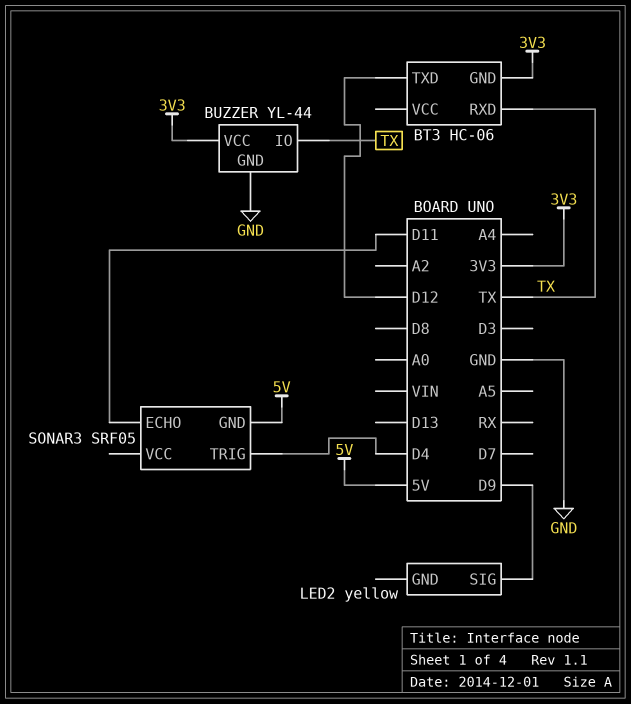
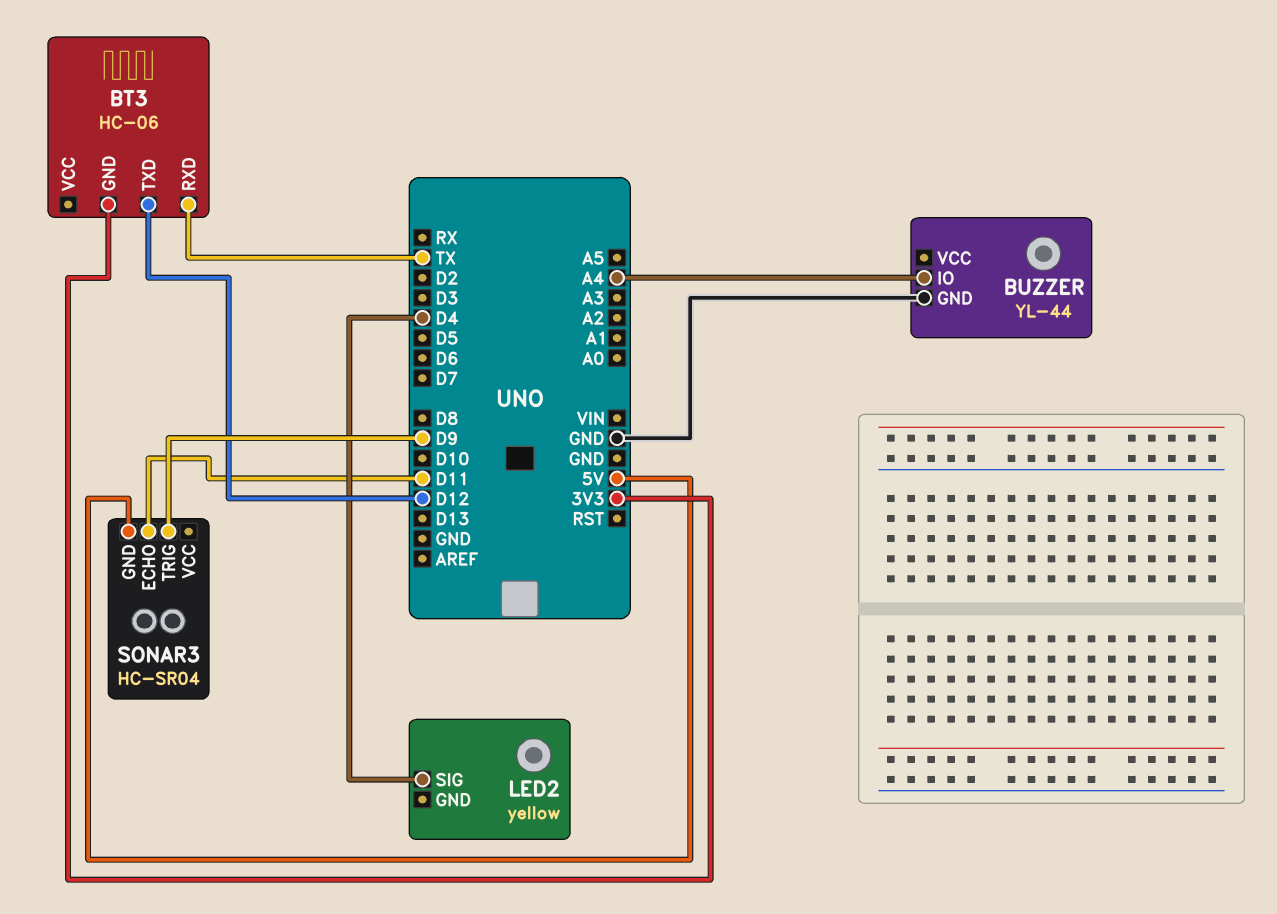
BUZZER pin IO: TX -> A4
BUZZER pin VCC: 3V3 -> none
LED2 pin SIG: D9 -> D4
SONAR3: SRF05 -> HC-SR04
SONAR3 pin TRIG: D4 -> D9

